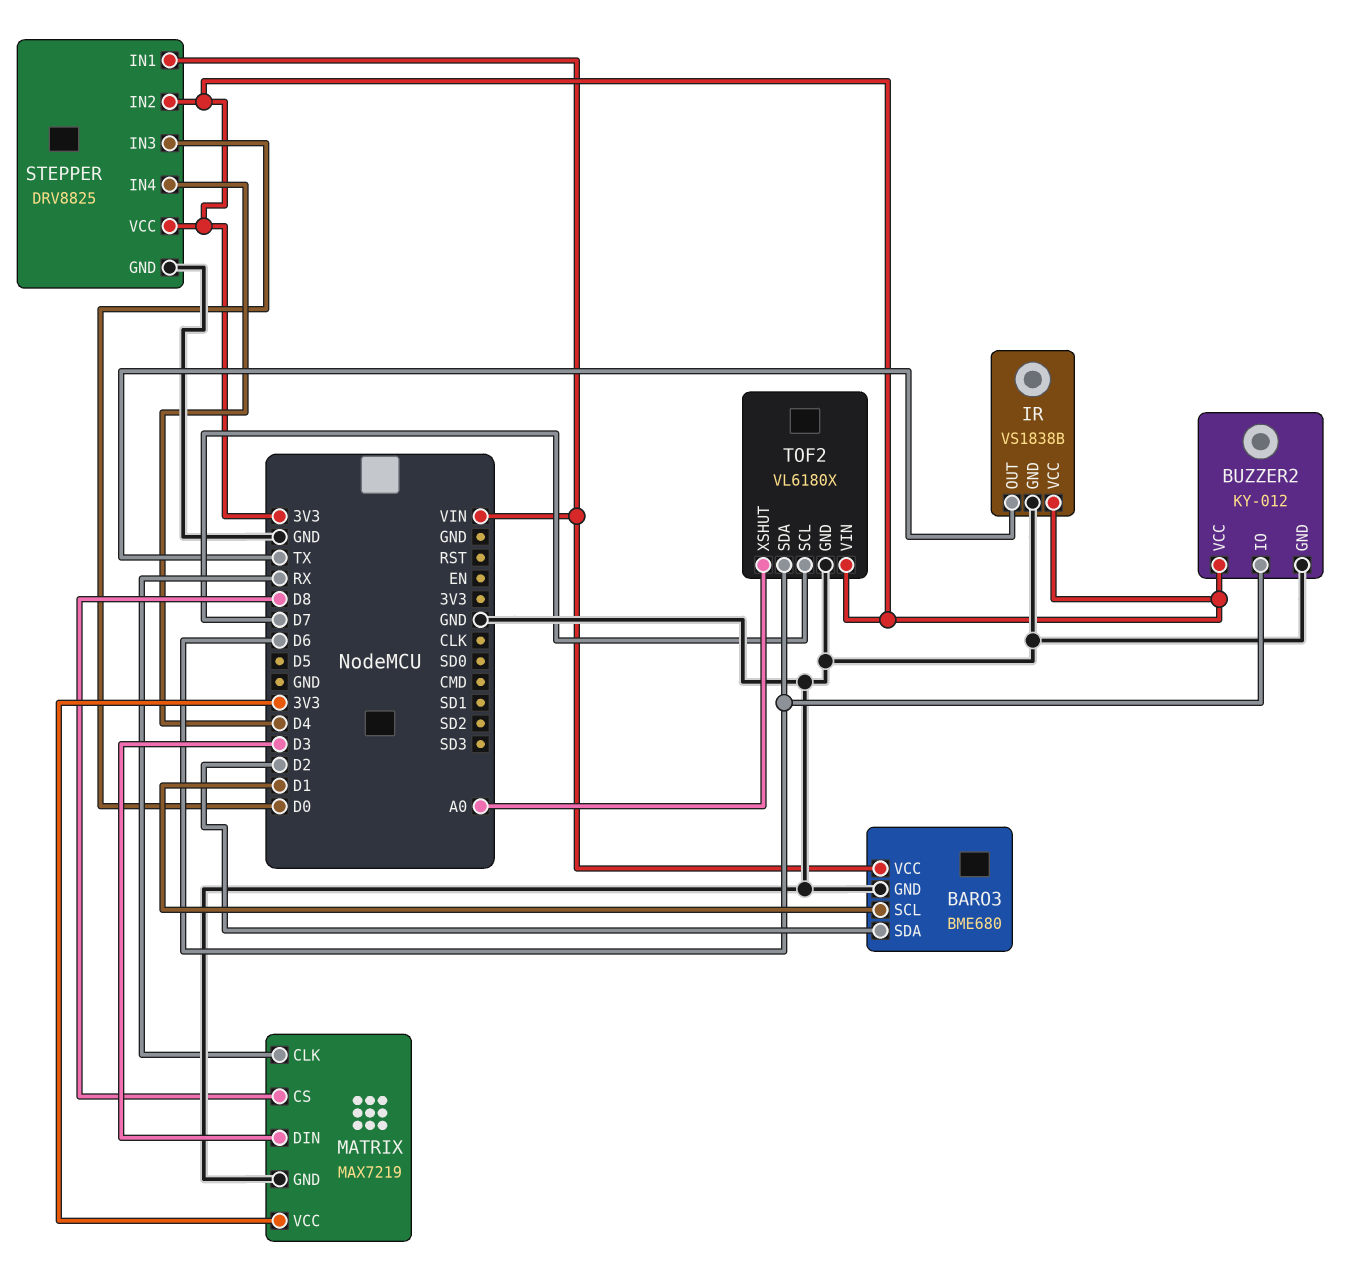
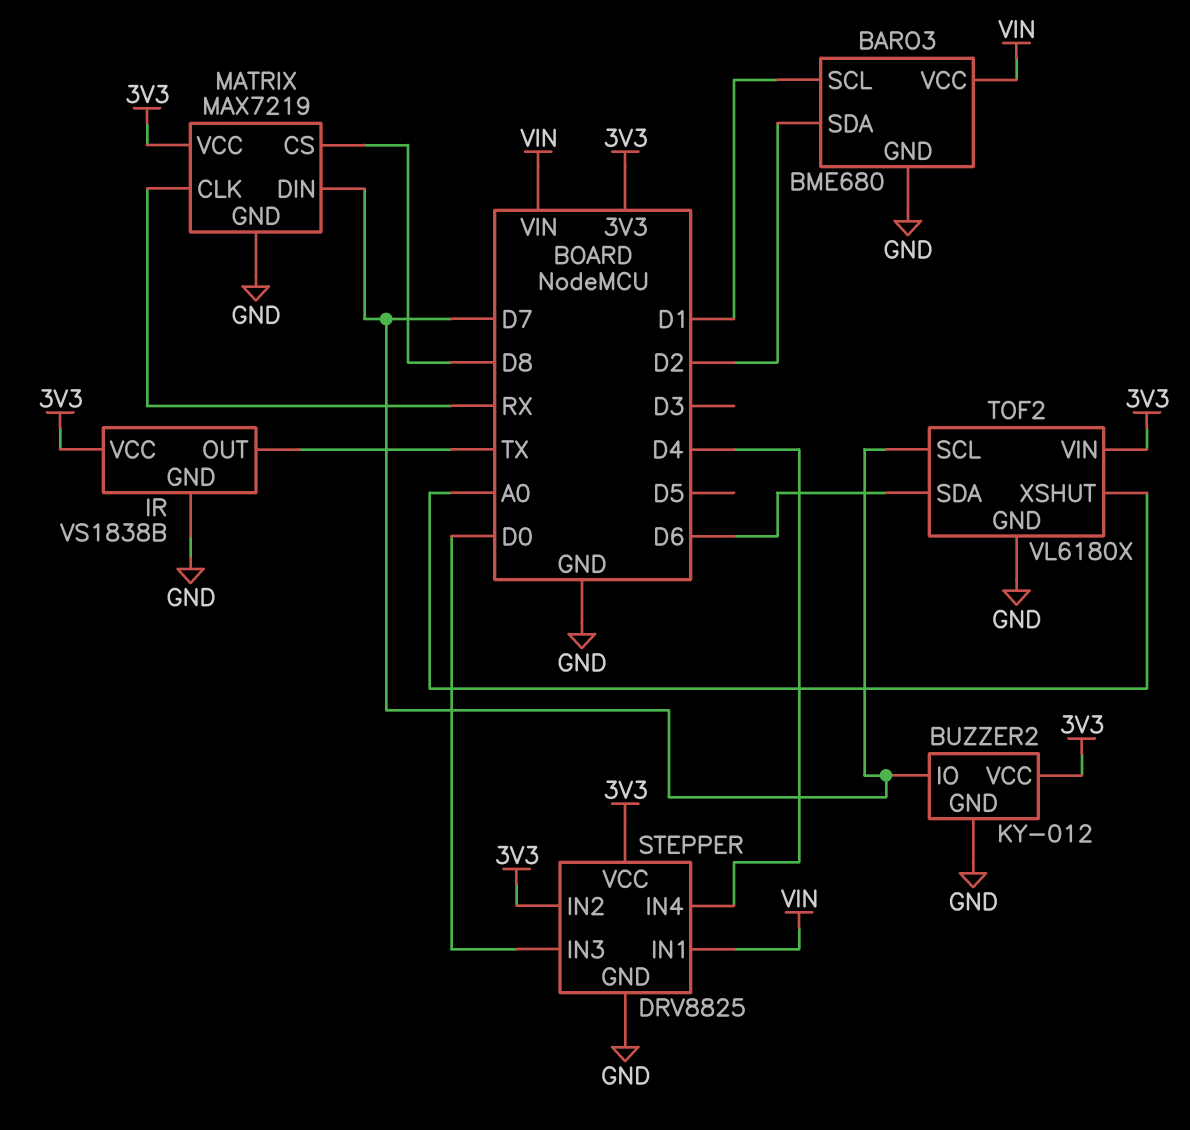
BUZZER2 pin IO: D6 -> D7
MATRIX pin DIN: D3 -> D7

